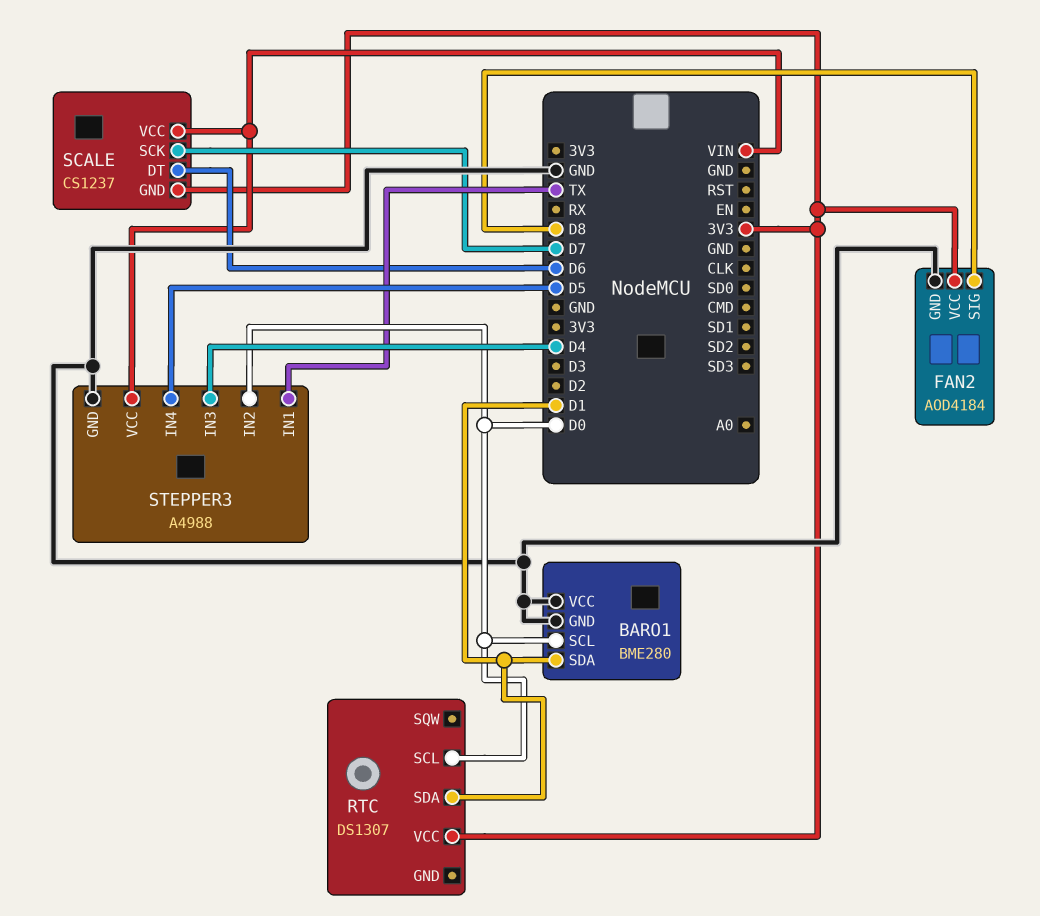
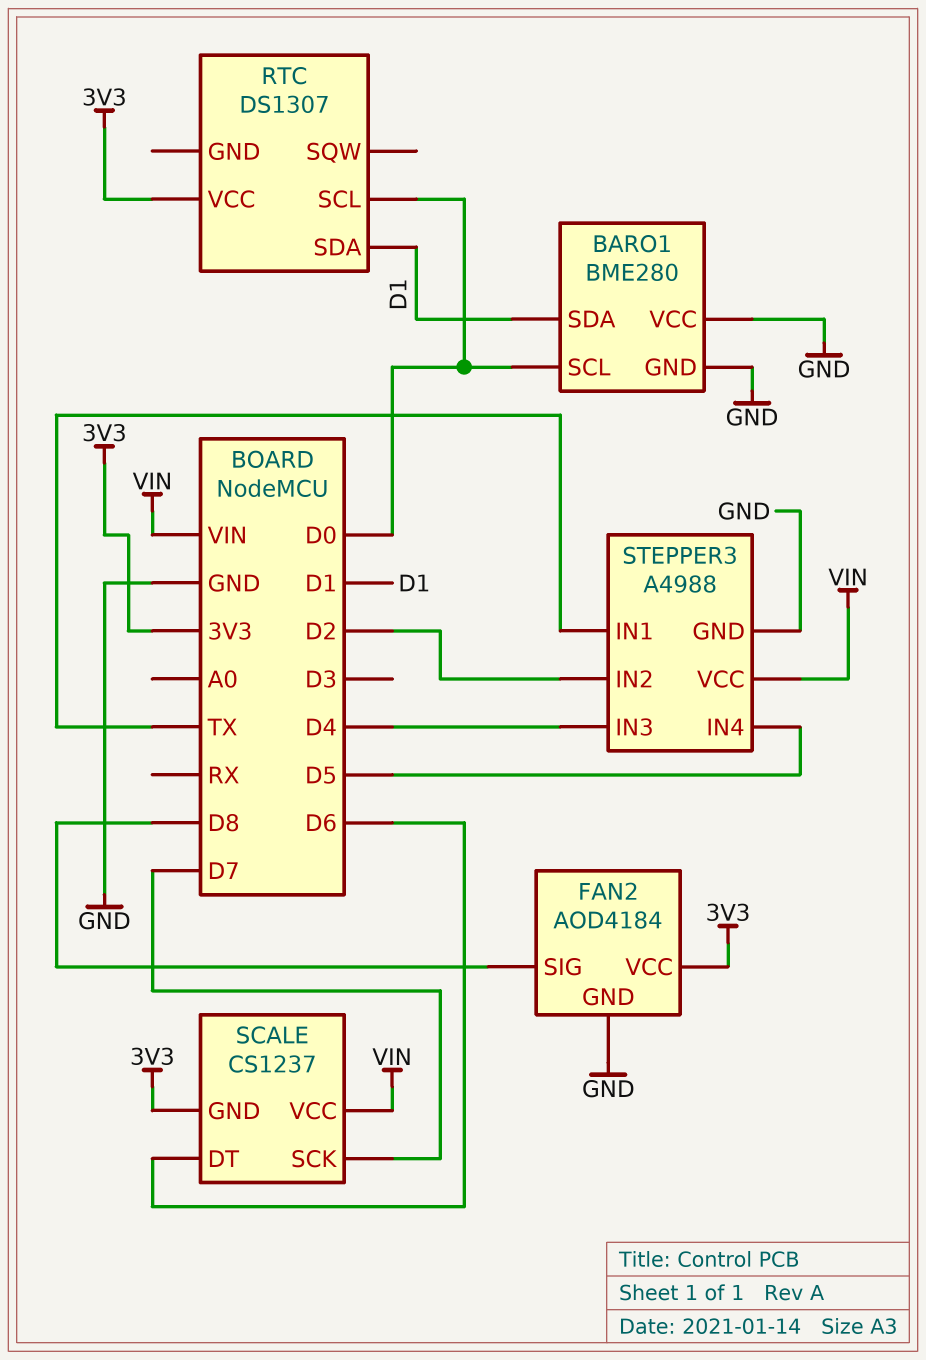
STEPPER3 pin IN2: D0 -> D2

